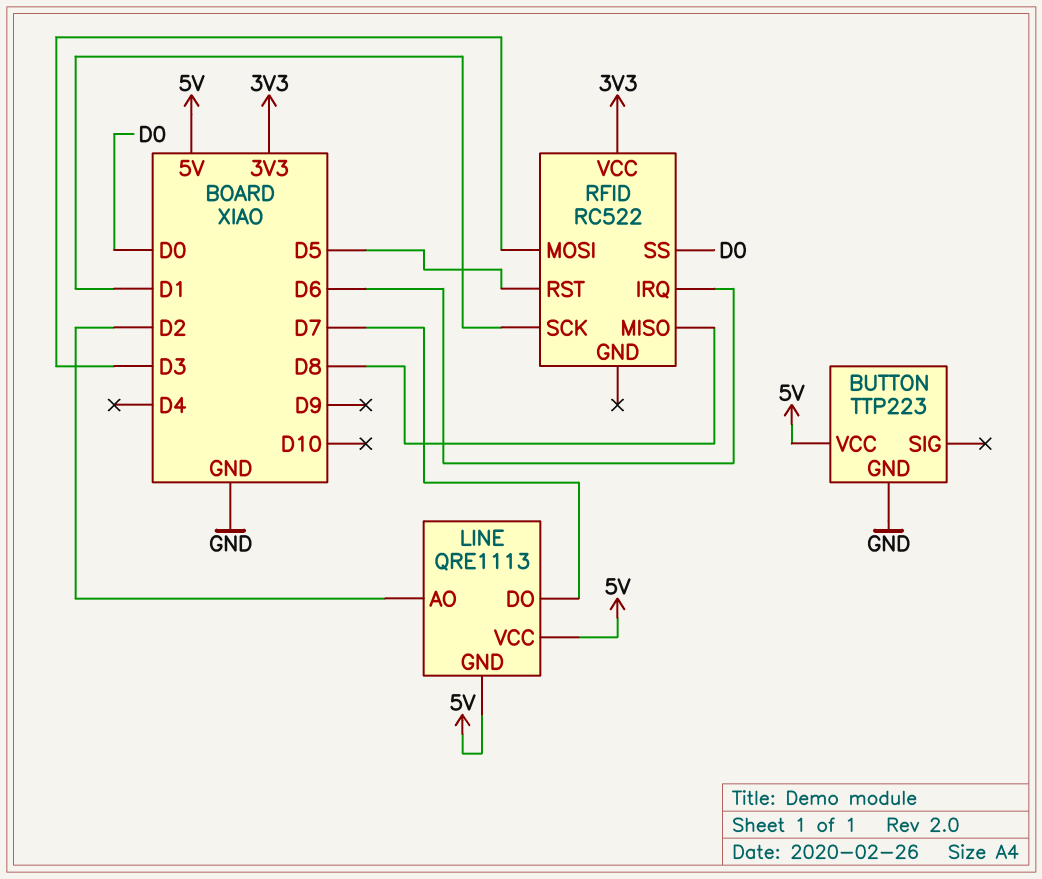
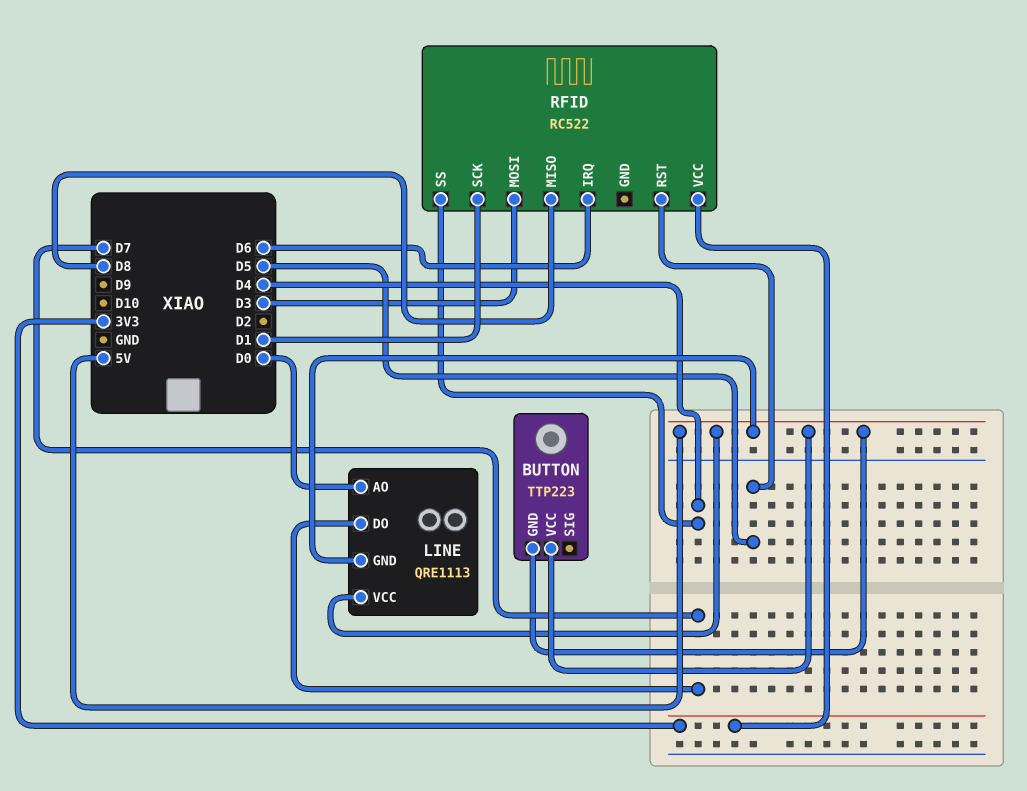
BUTTON pin GND: GND -> 5V
LINE pin AO: D2 -> D0
RFID pin SS: D0 -> D4

